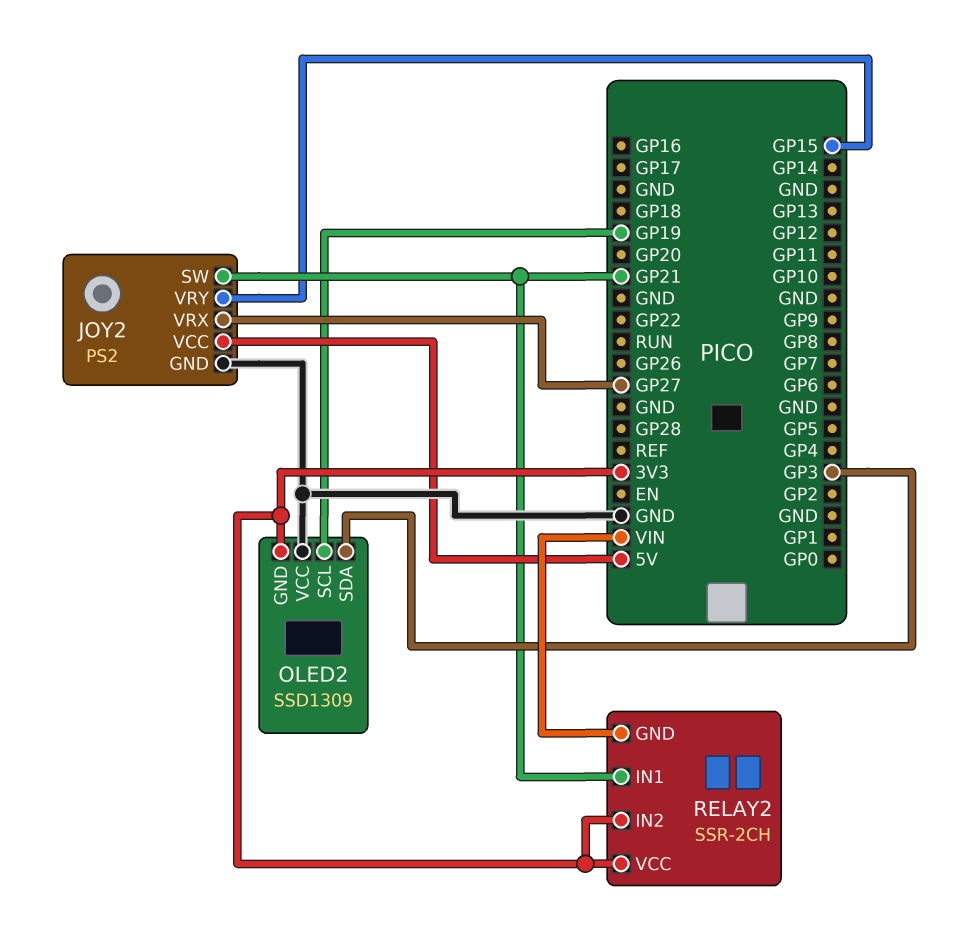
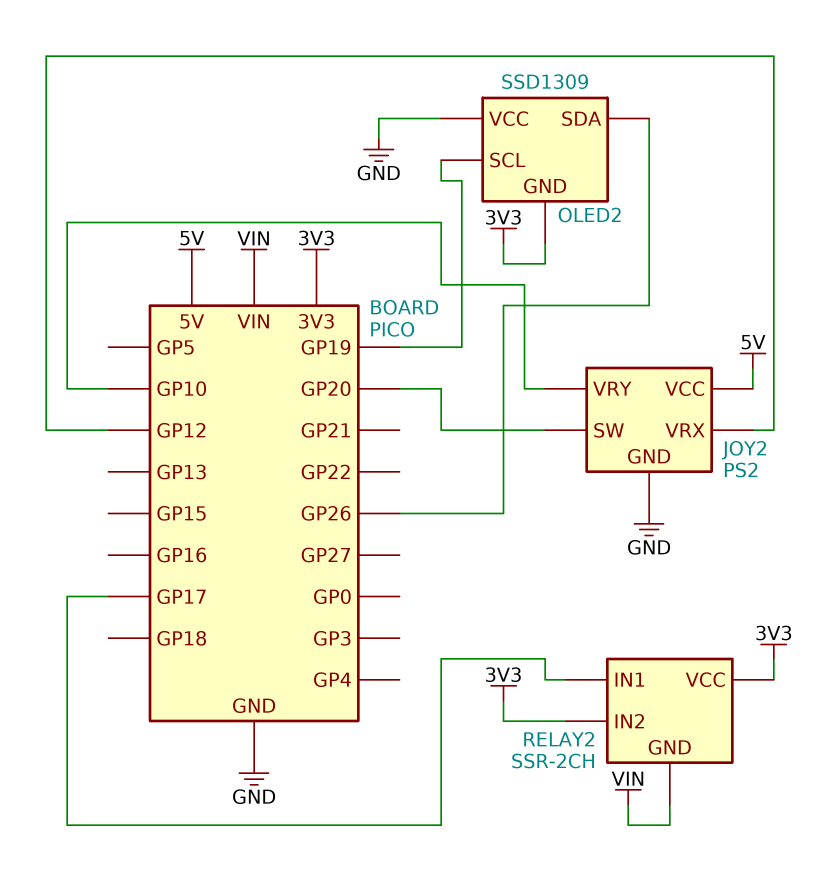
JOY2 pin SW: GP21 -> GP20
JOY2 pin VRX: GP27 -> GP12
JOY2 pin VRY: GP15 -> GP10
OLED2 pin SDA: GP3 -> GP26
RELAY2 pin IN1: GP21 -> GP17

